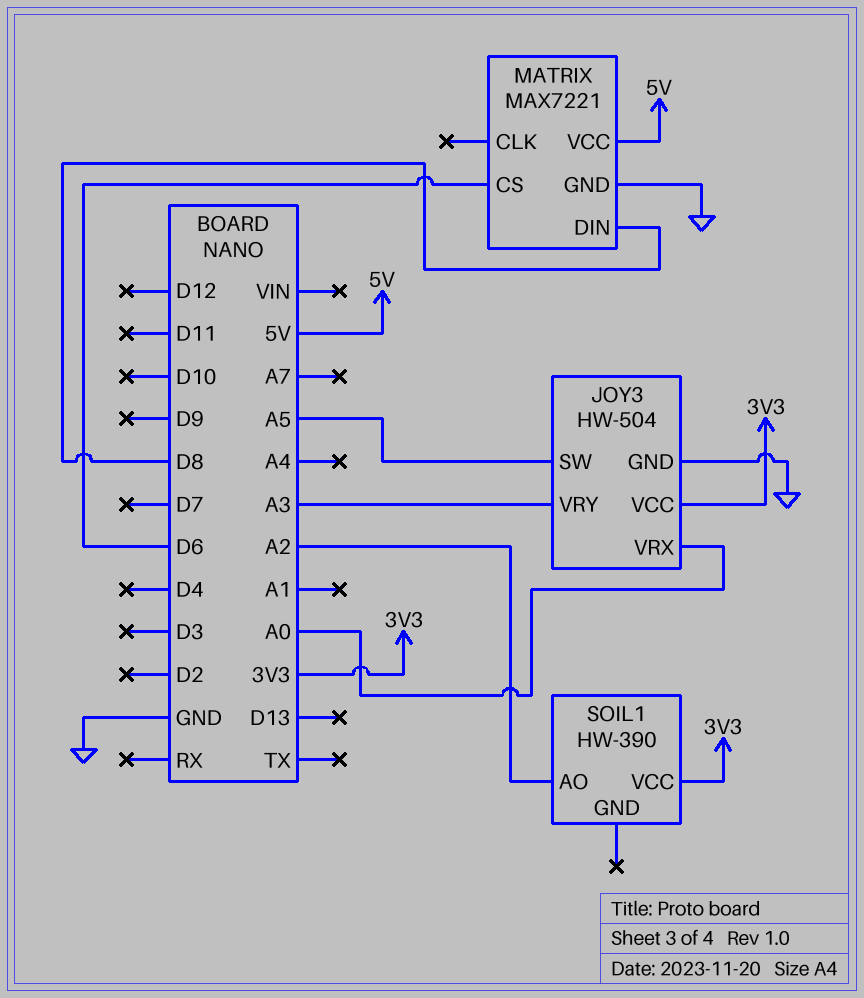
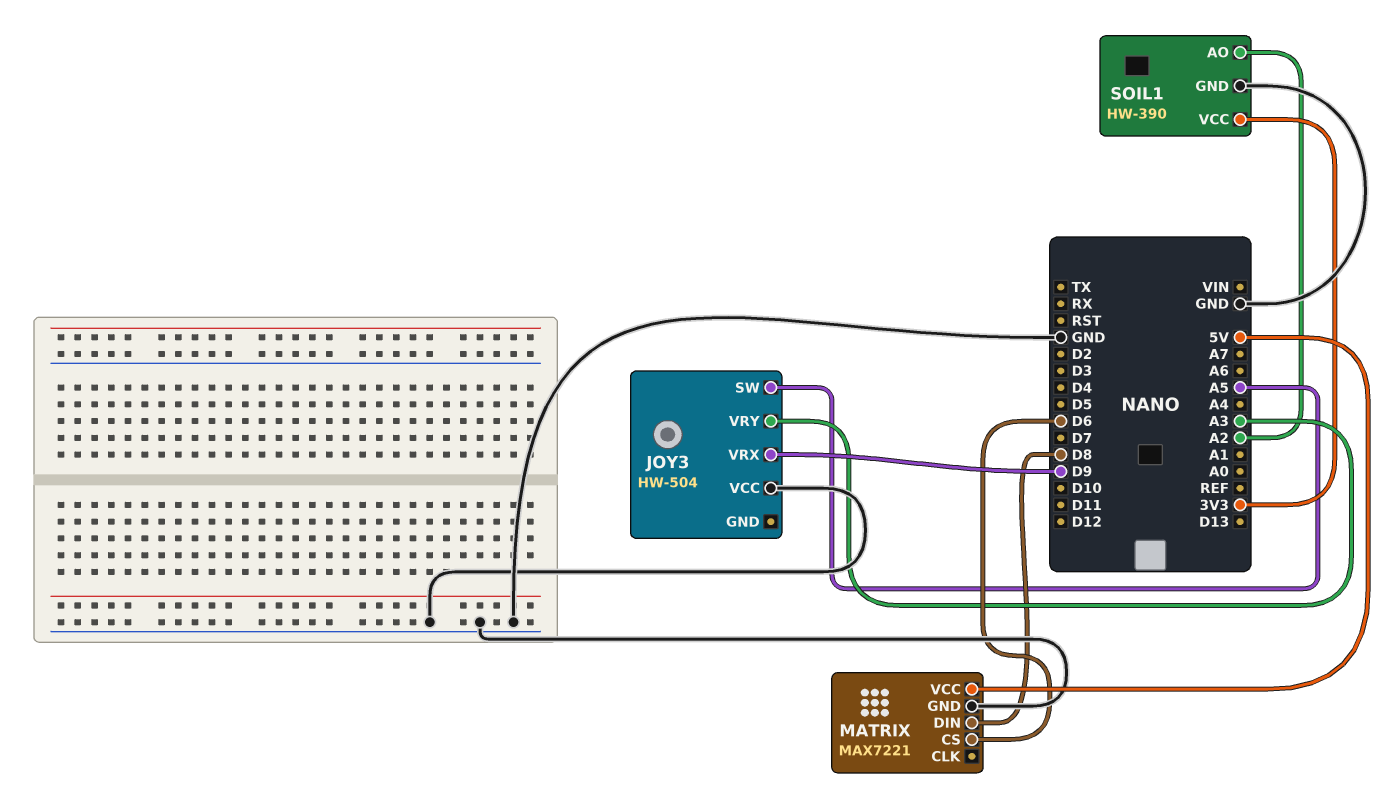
JOY3 pin GND: GND -> none
JOY3 pin VCC: 3V3 -> GND
JOY3 pin VRX: A0 -> D9
SOIL1 pin GND: none -> GND

